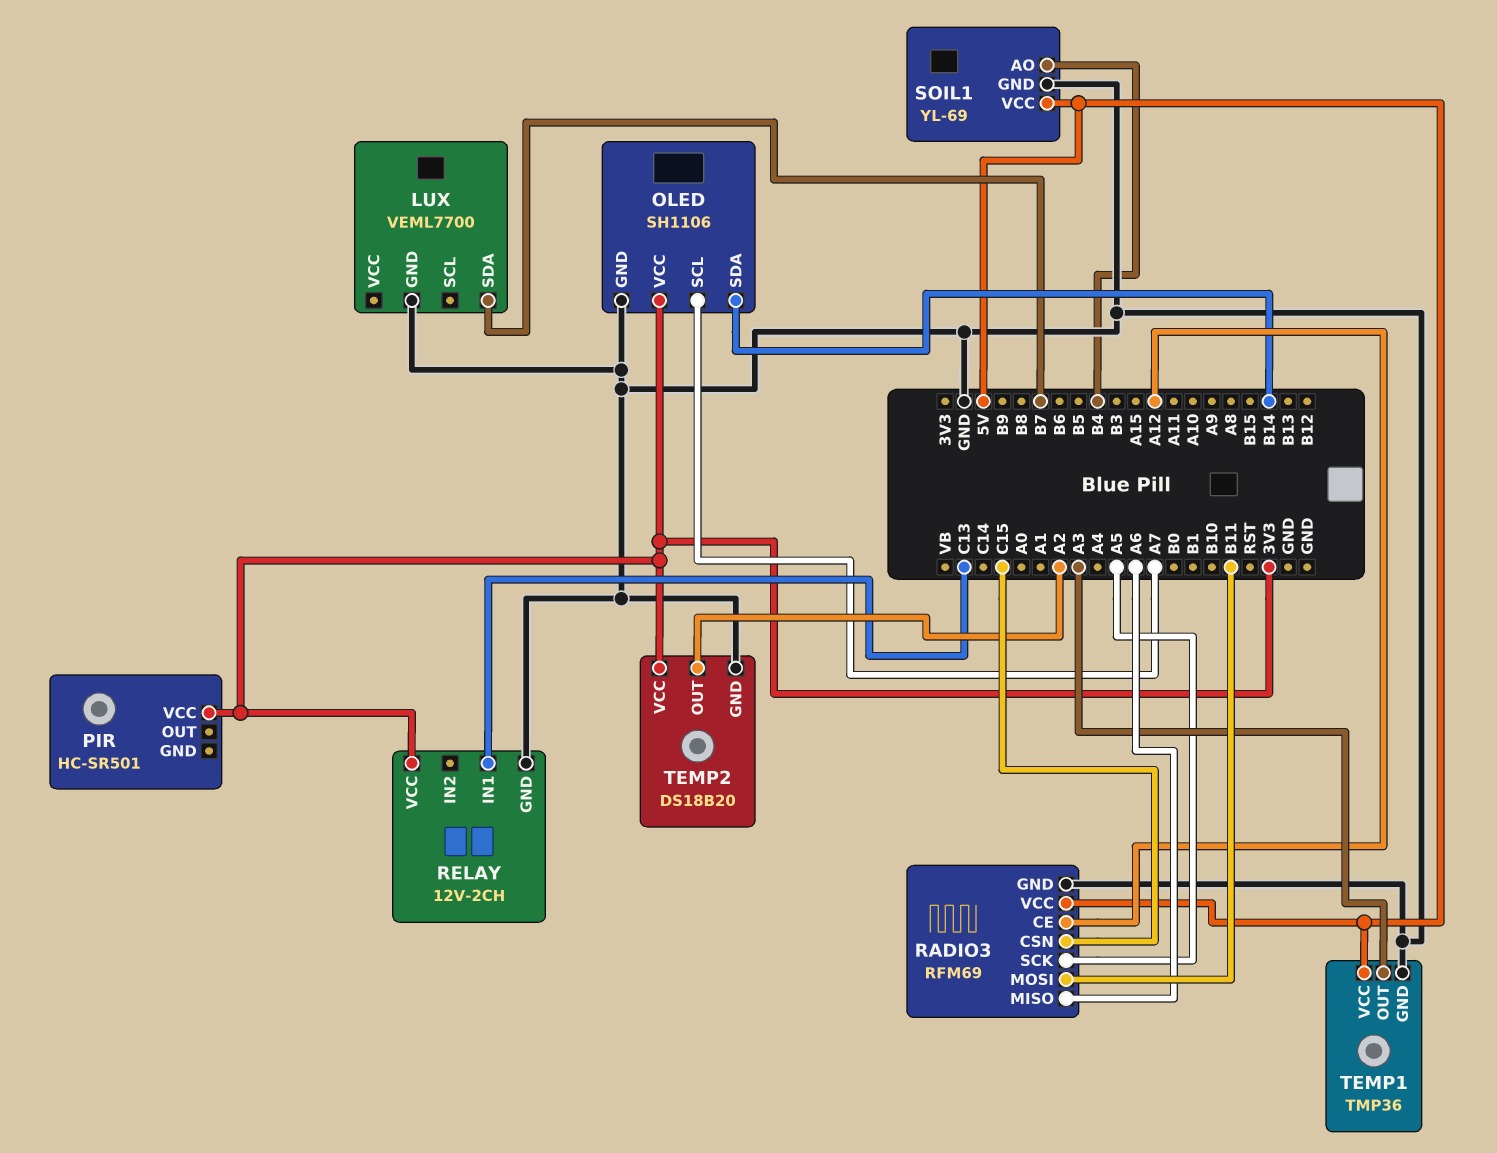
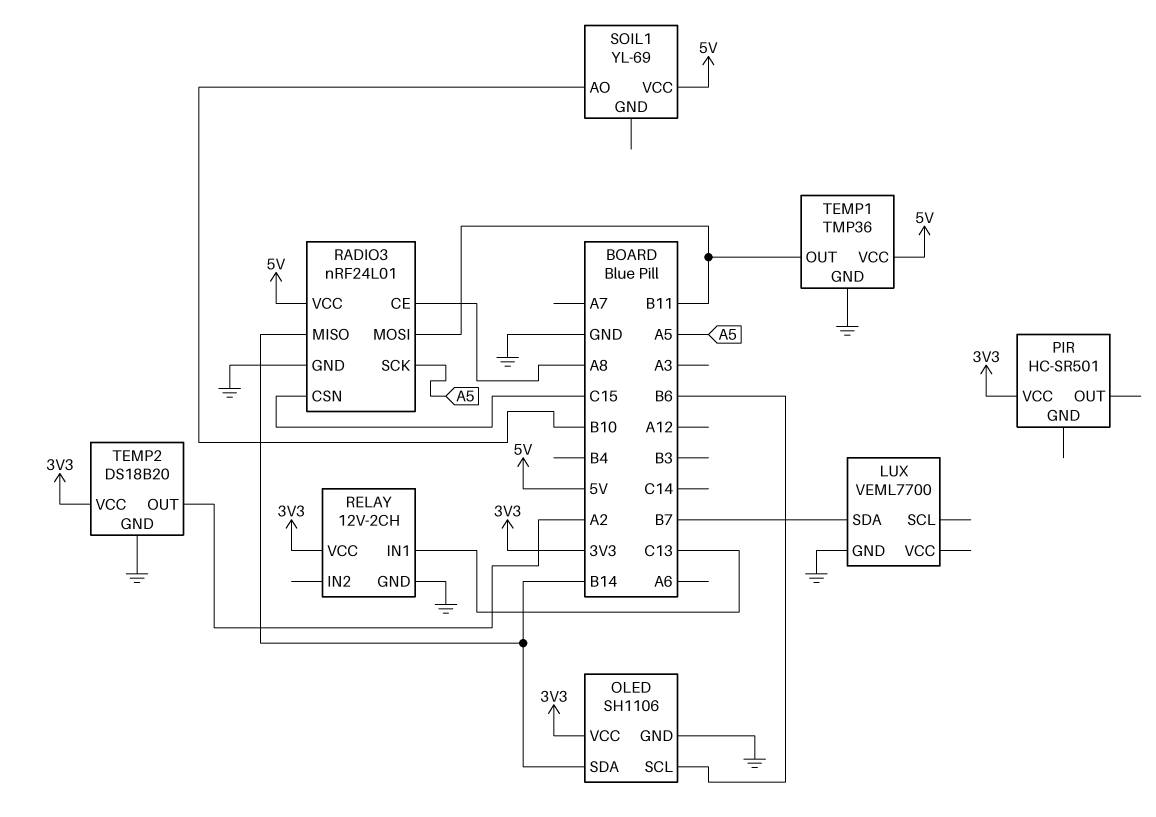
OLED pin SCL: A7 -> B6
RADIO3: RFM69 -> nRF24L01
RADIO3 pin CE: A12 -> A8
RADIO3 pin MISO: A6 -> B14
SOIL1 pin AO: B4 -> B10
SOIL1 pin GND: GND -> none
TEMP1 pin OUT: A3 -> B11

